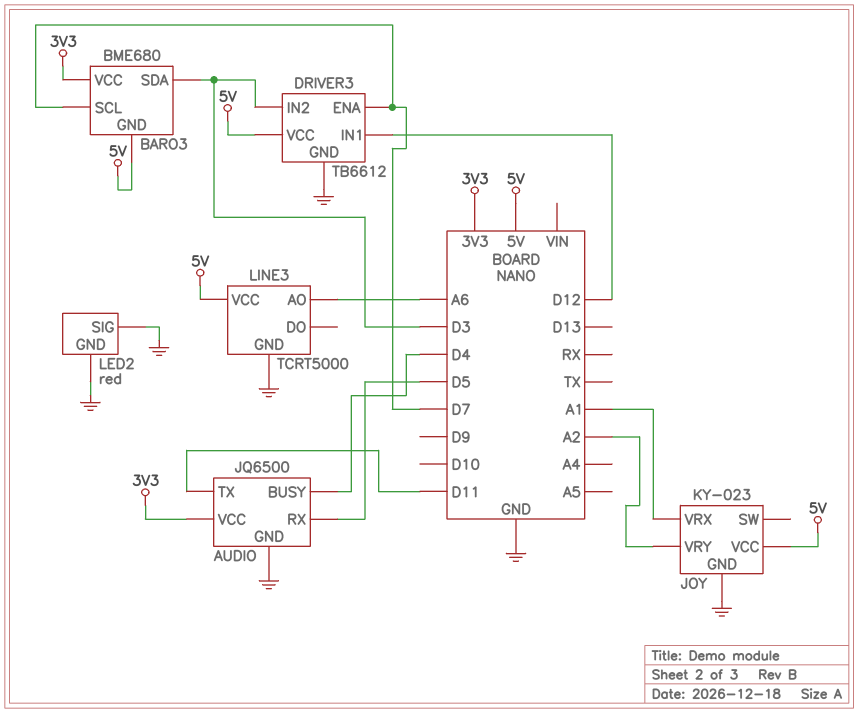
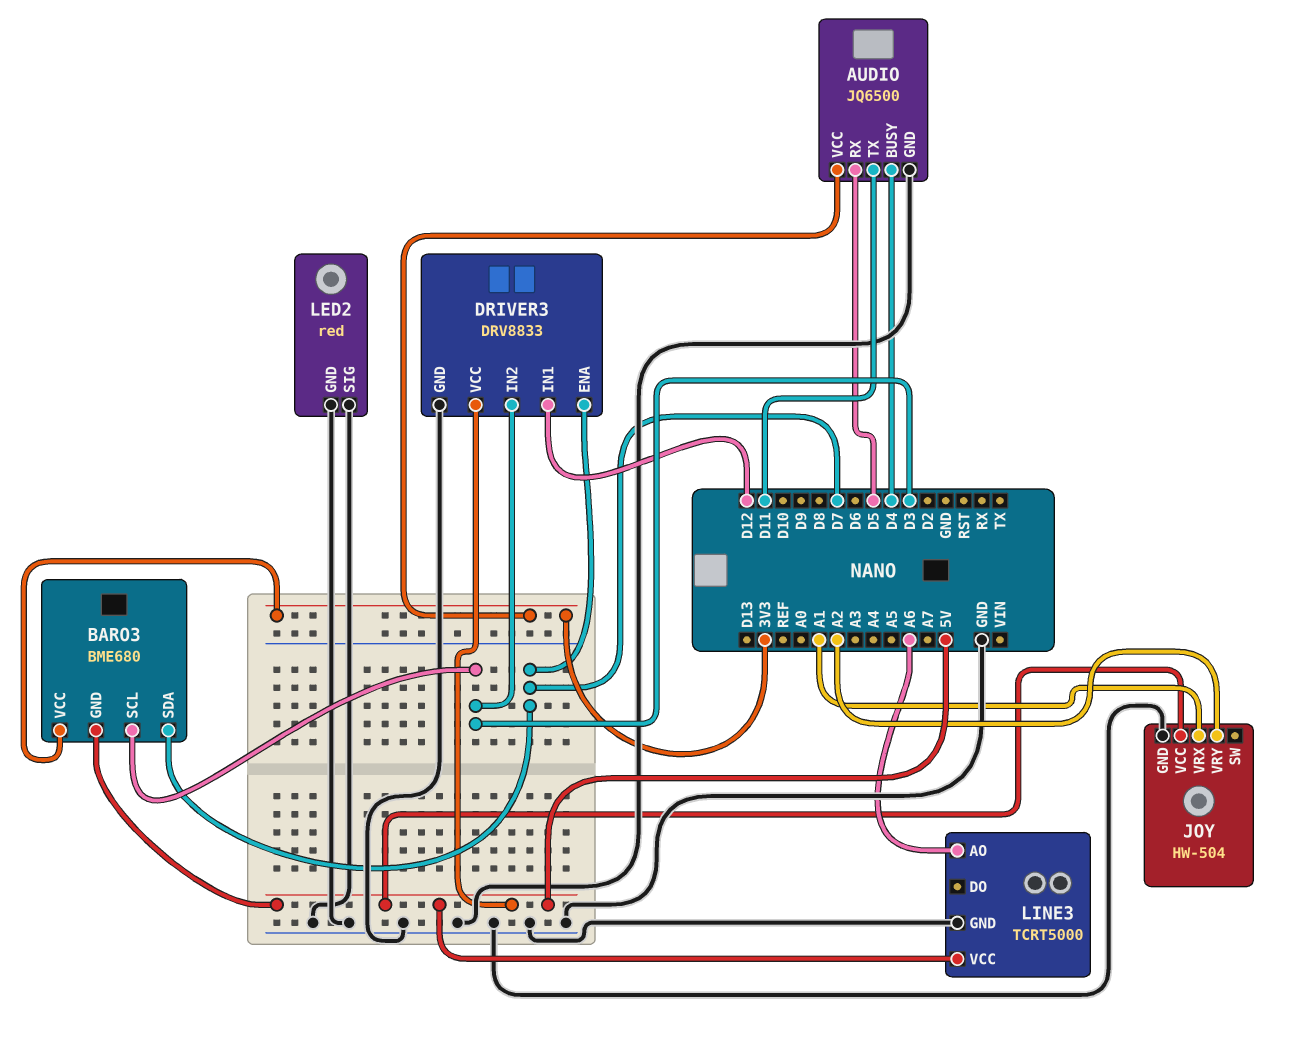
BARO3 pin SCL: D7 -> D3
BARO3 pin SDA: D3 -> D7
DRIVER3: TB6612 -> DRV8833
JOY: KY-023 -> HW-504

